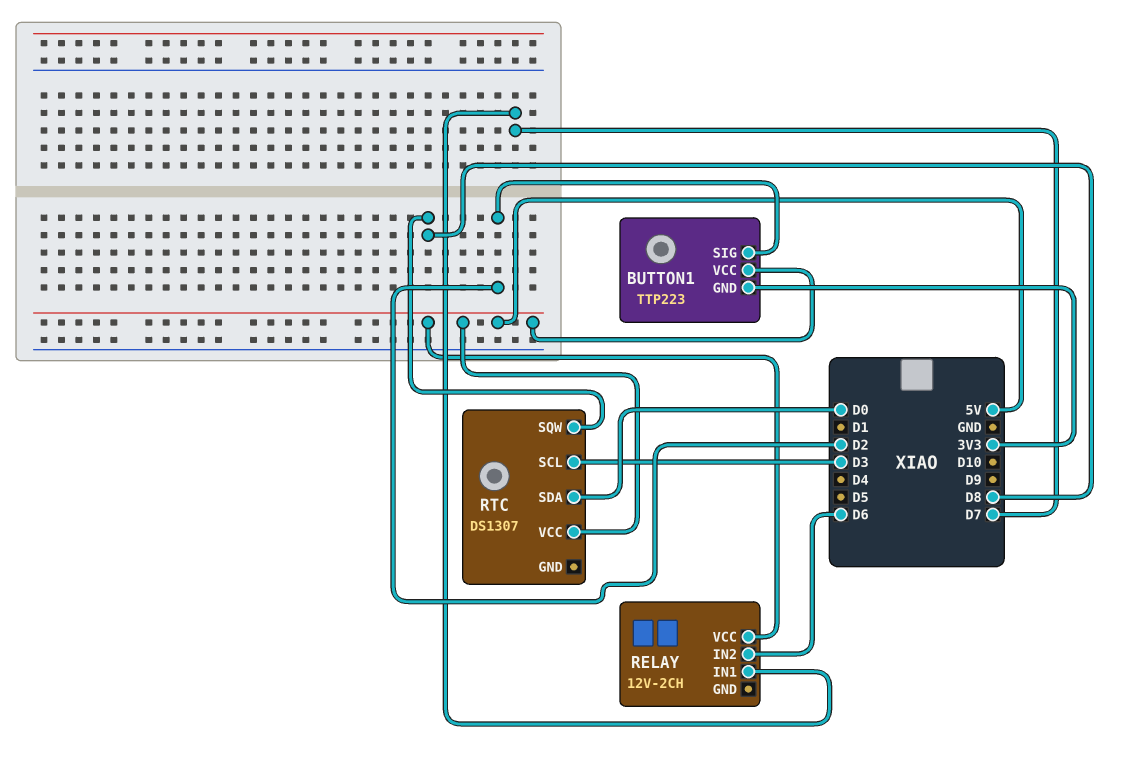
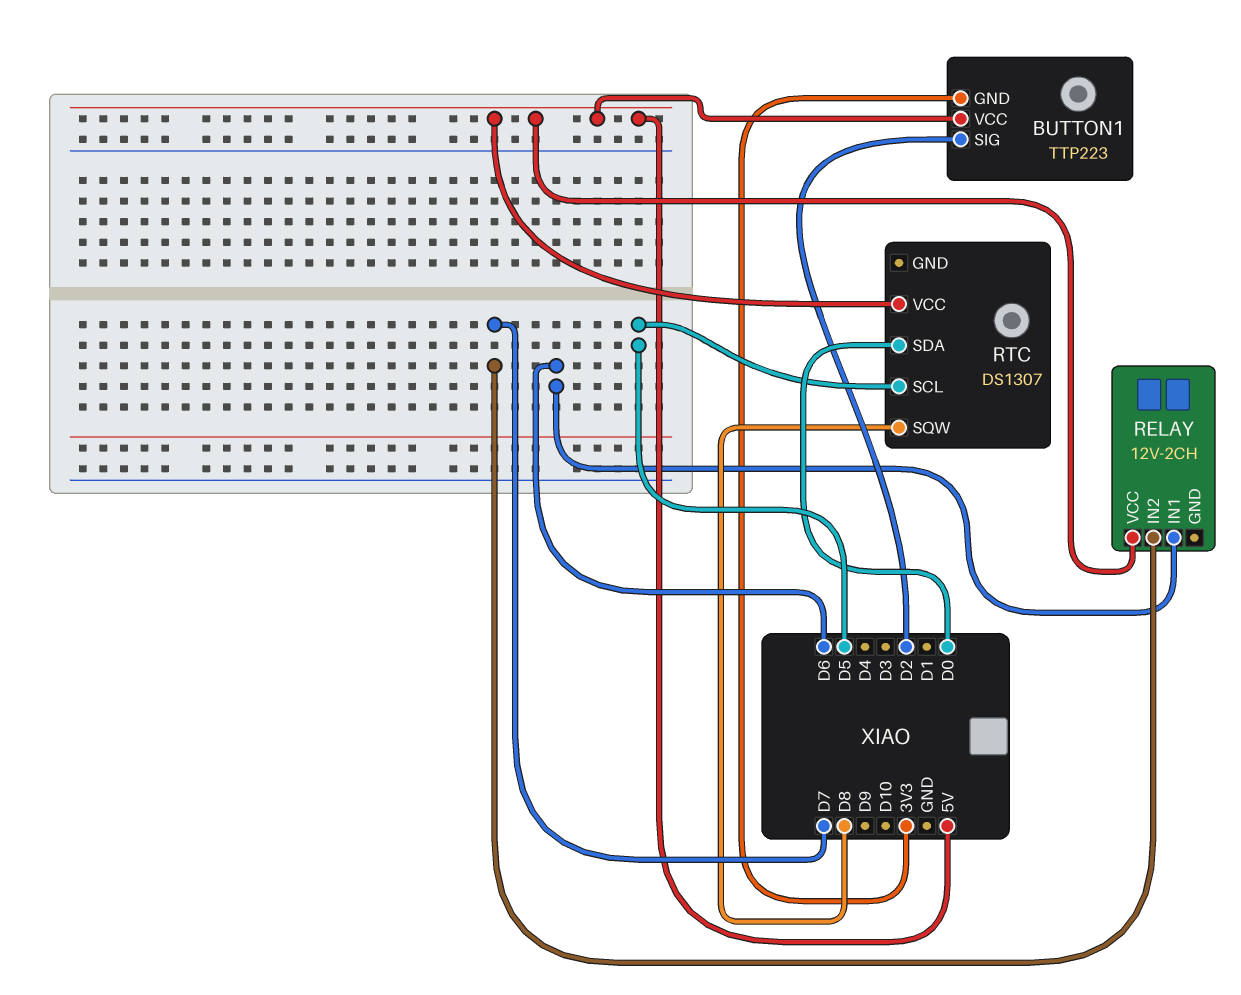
RELAY pin IN1: D7 -> D6
RELAY pin IN2: D6 -> D7
RTC pin SCL: D3 -> D5

